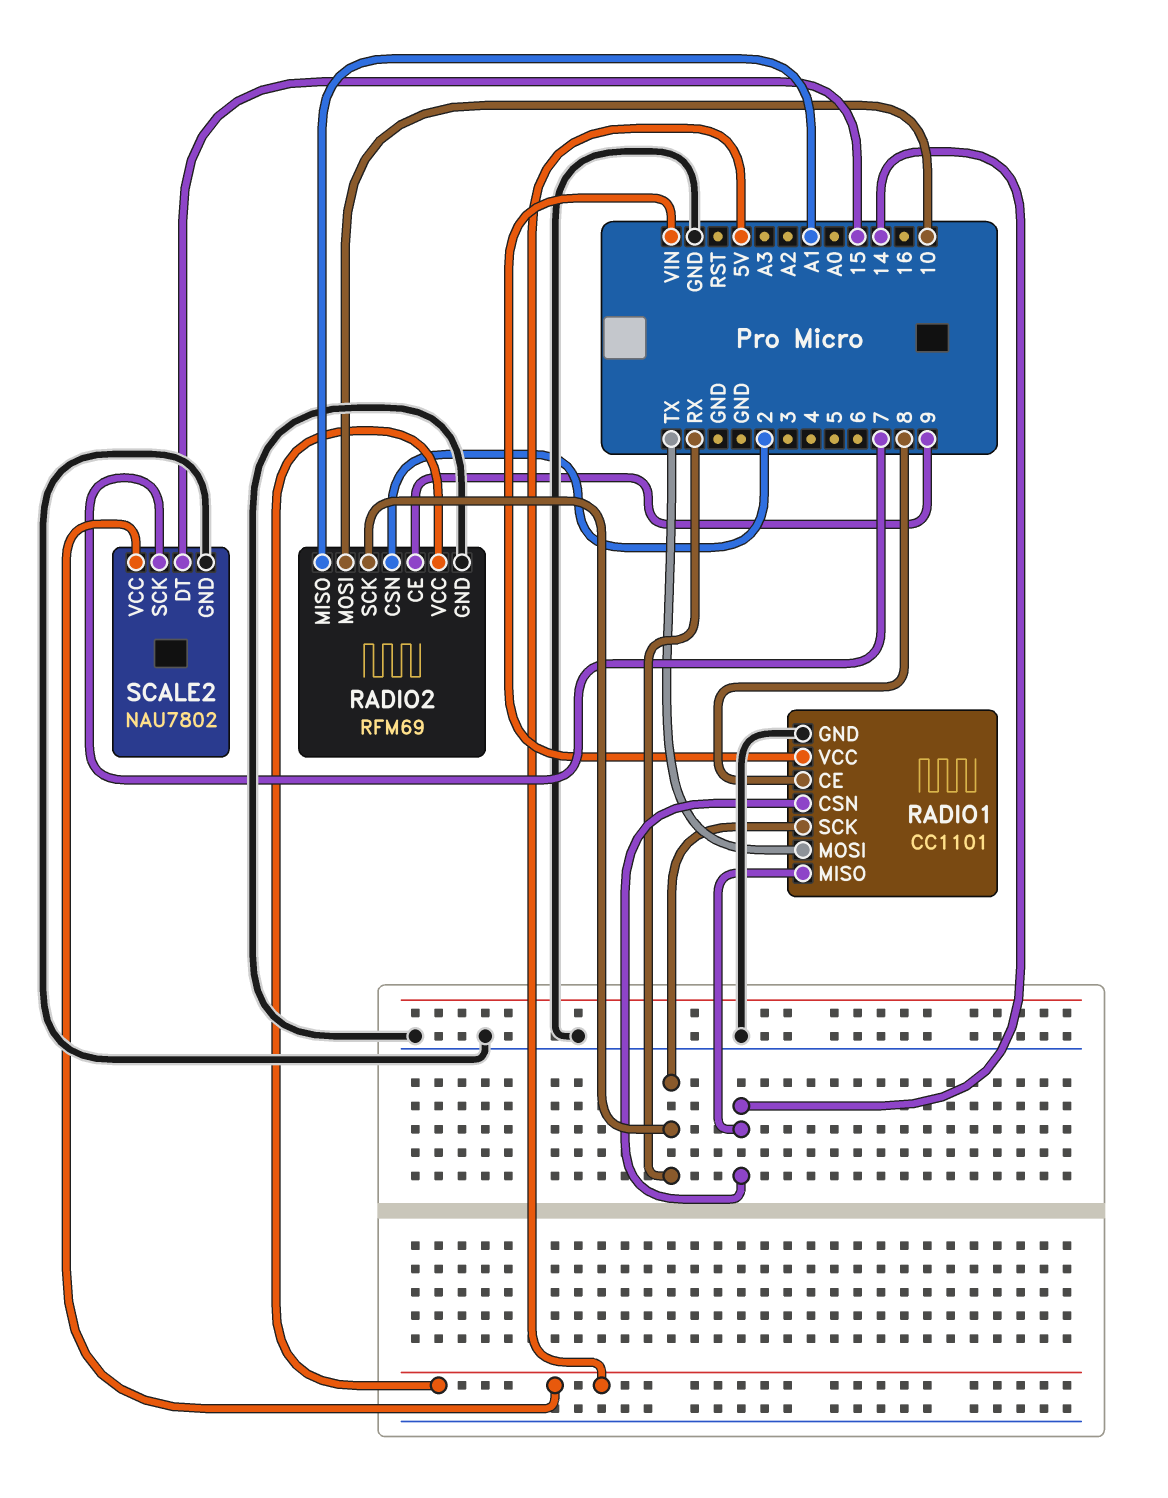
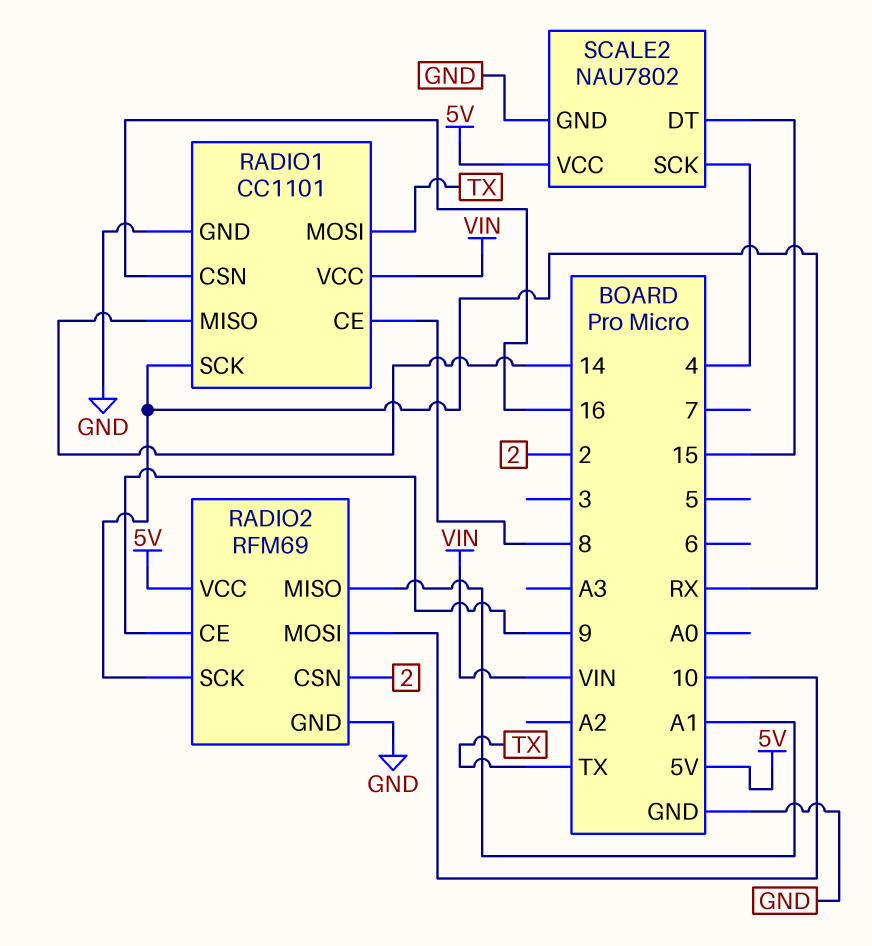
RADIO1 pin CSN: 14 -> 16
SCALE2 pin SCK: 7 -> 4

